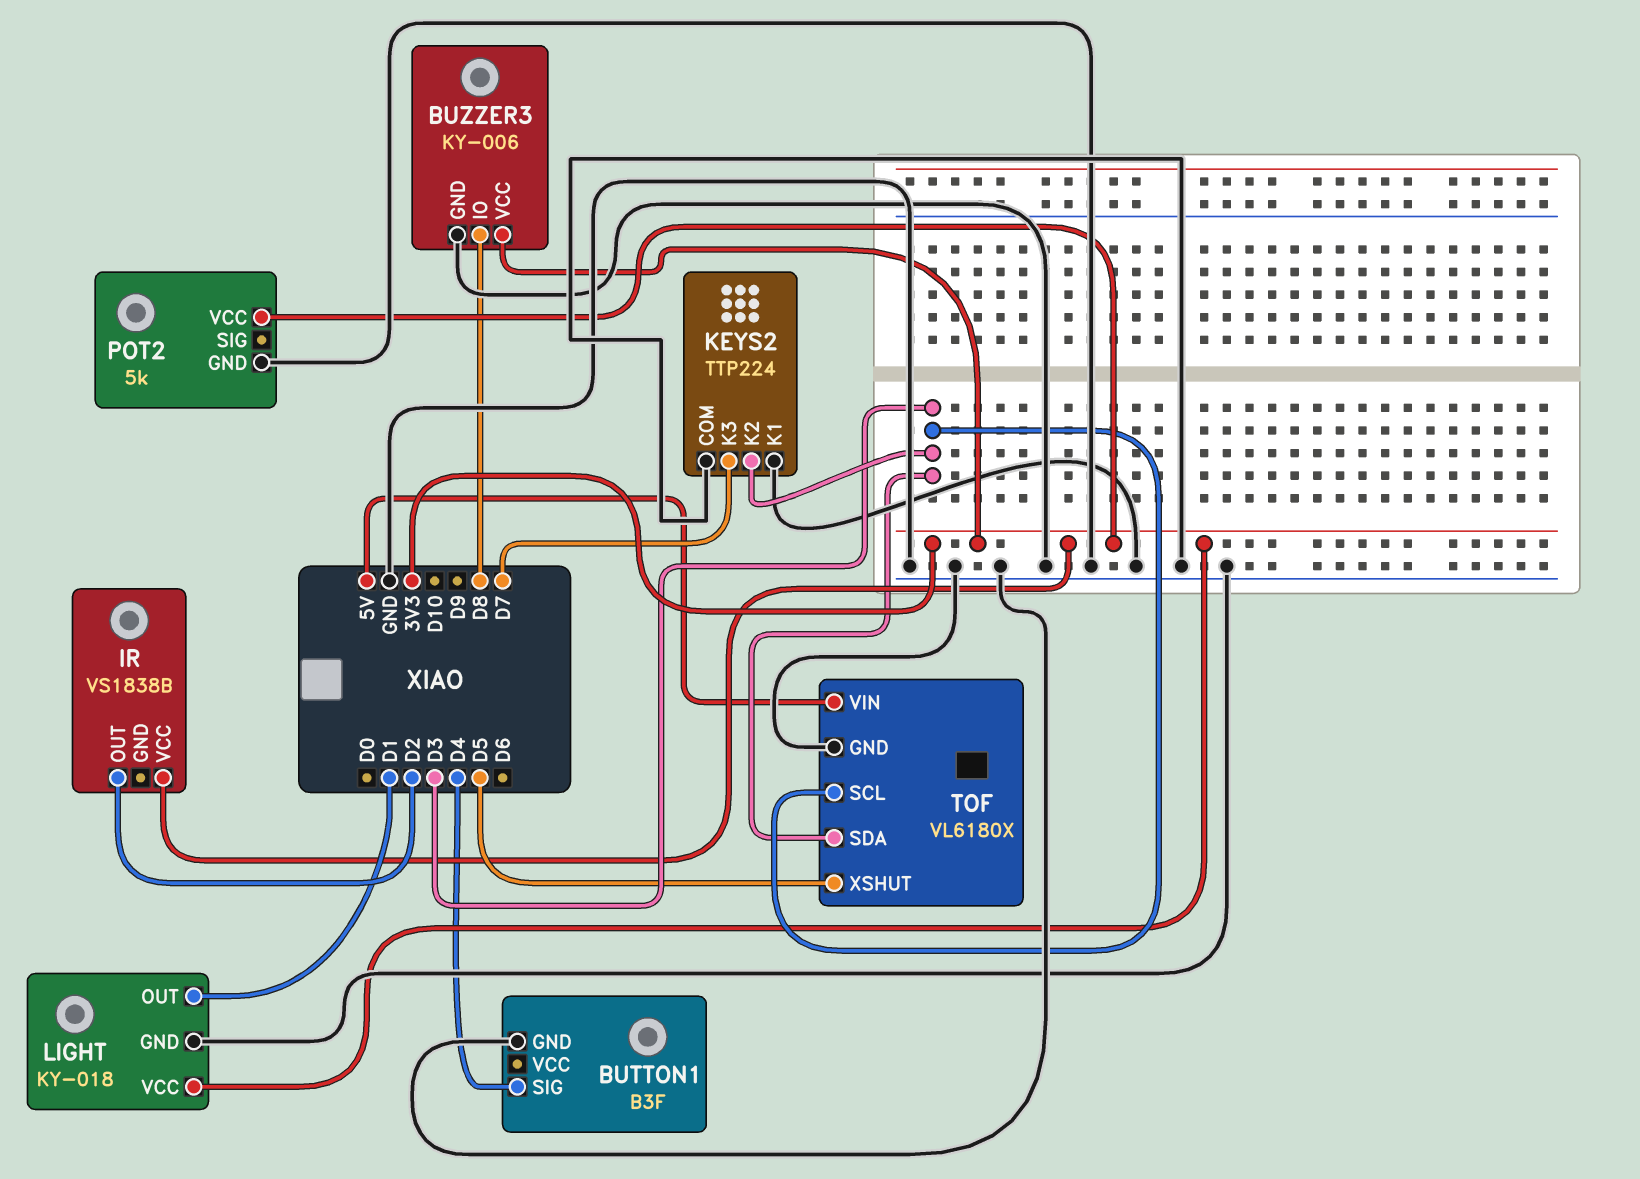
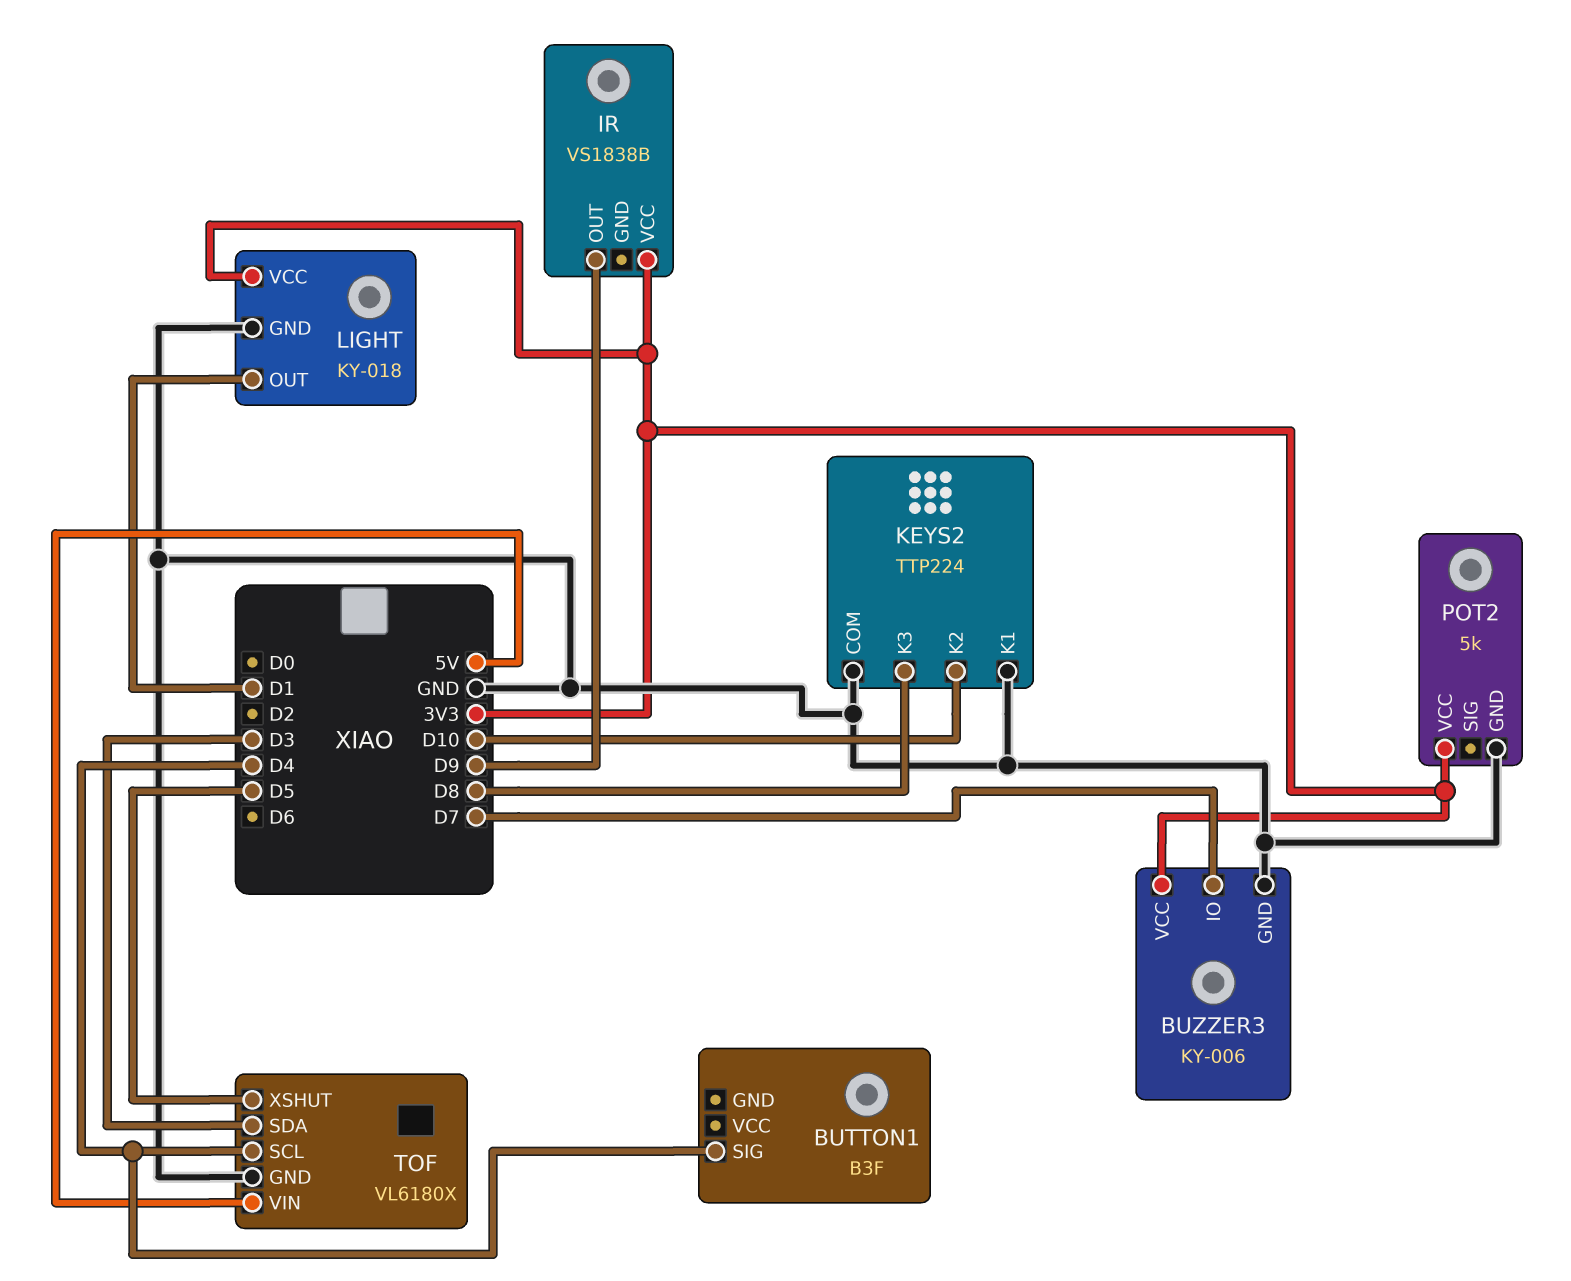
BUTTON1 pin GND: GND -> none
BUZZER3 pin IO: D8 -> D7
IR pin OUT: D2 -> D9
KEYS2 pin K2: D3 -> D10
KEYS2 pin K3: D7 -> D8
TOF pin SCL: D3 -> D4

